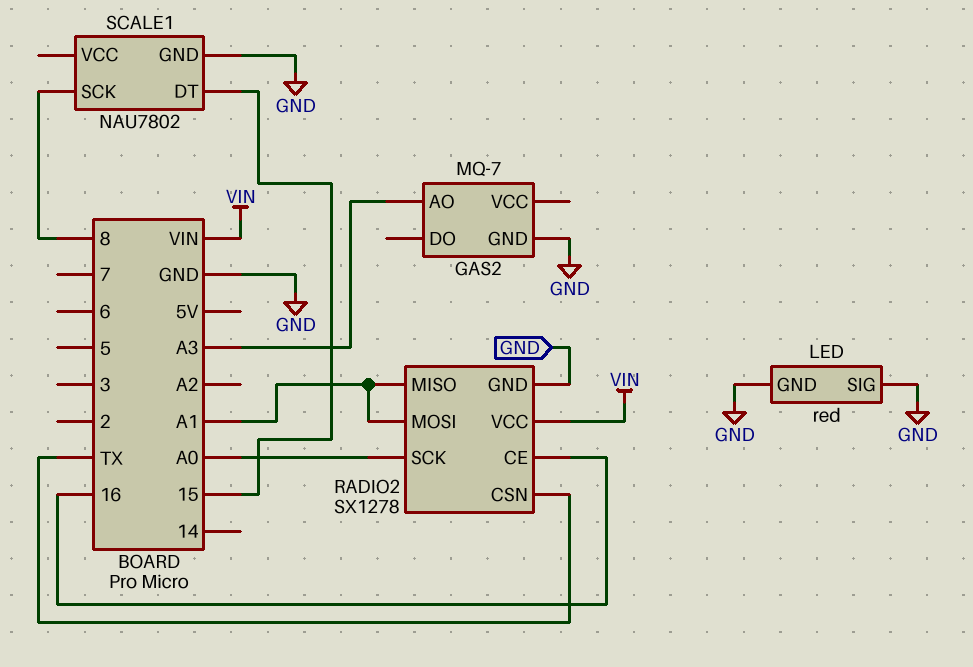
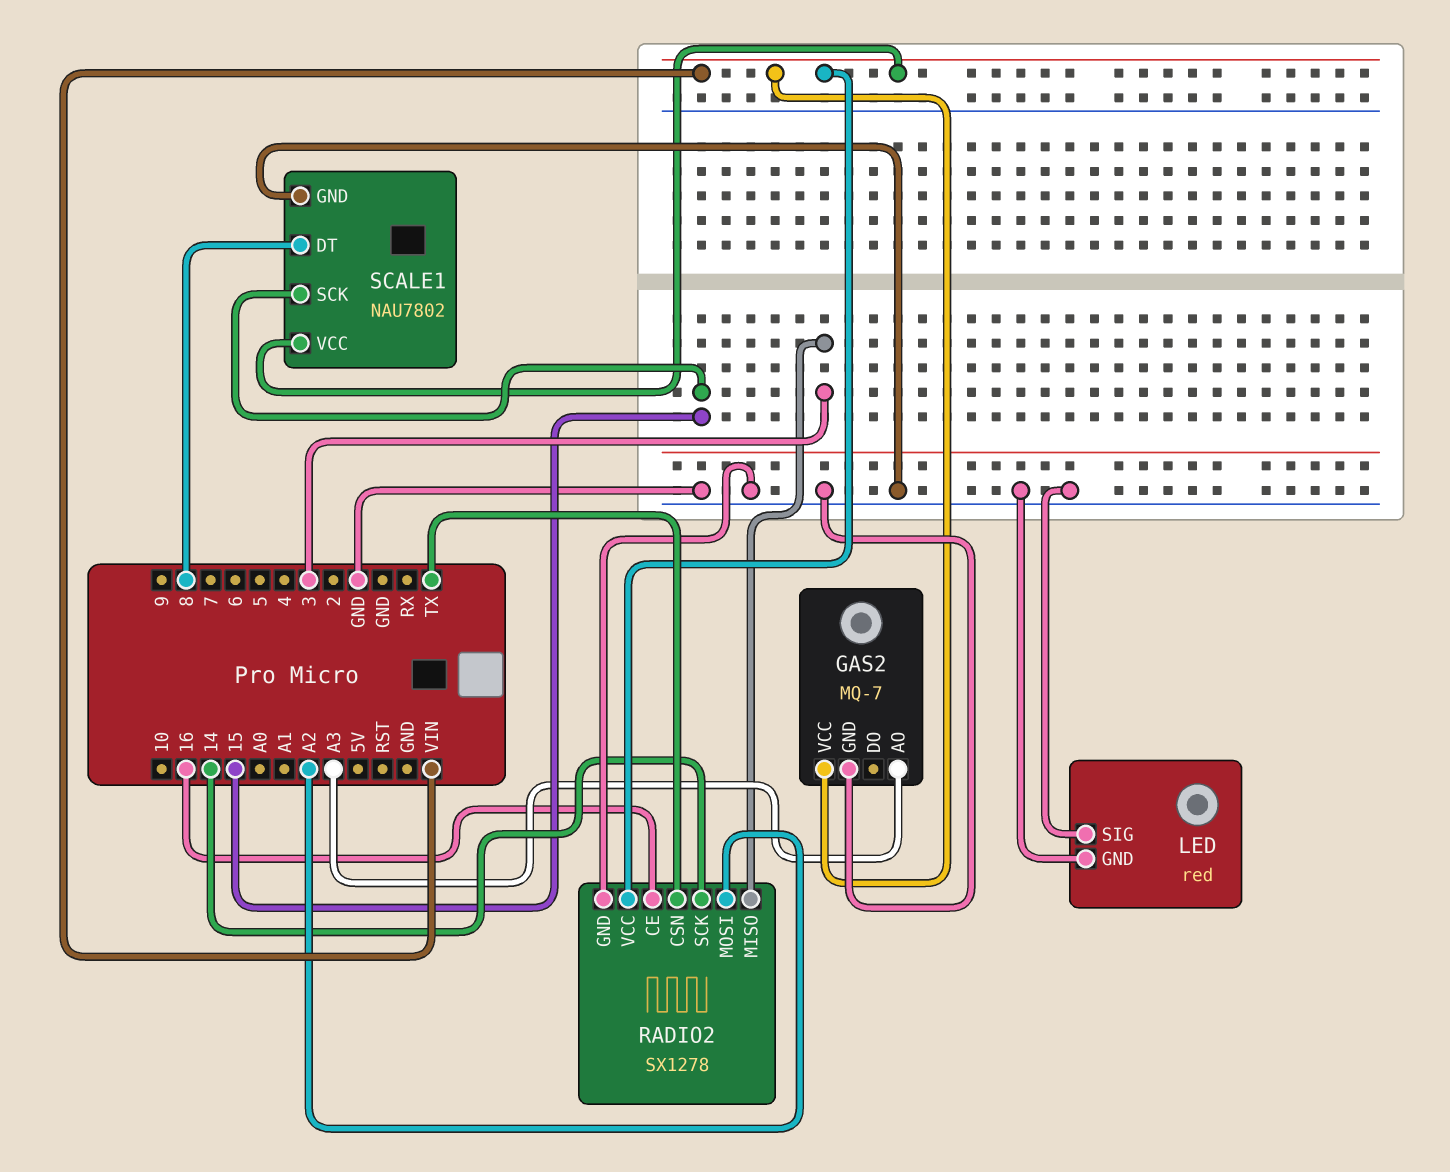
GAS2 pin VCC: none -> VIN
RADIO2 pin MISO: A1 -> 3
RADIO2 pin MOSI: A1 -> A2
RADIO2 pin SCK: A0 -> 14
SCALE1 pin DT: 15 -> 8
SCALE1 pin SCK: 8 -> 15
SCALE1 pin VCC: none -> VIN

